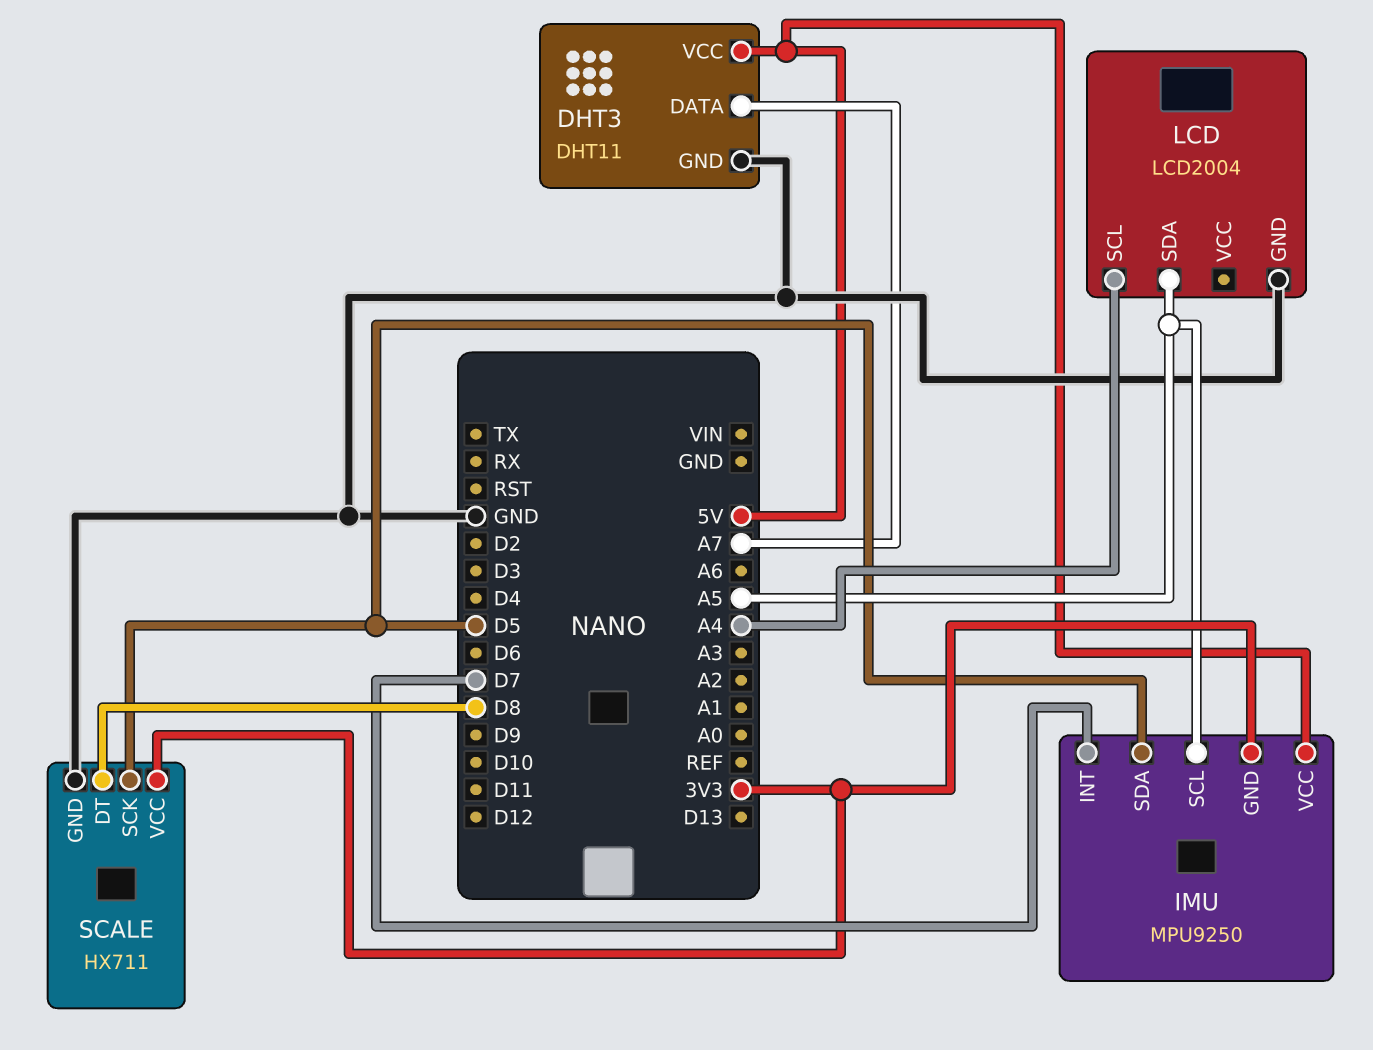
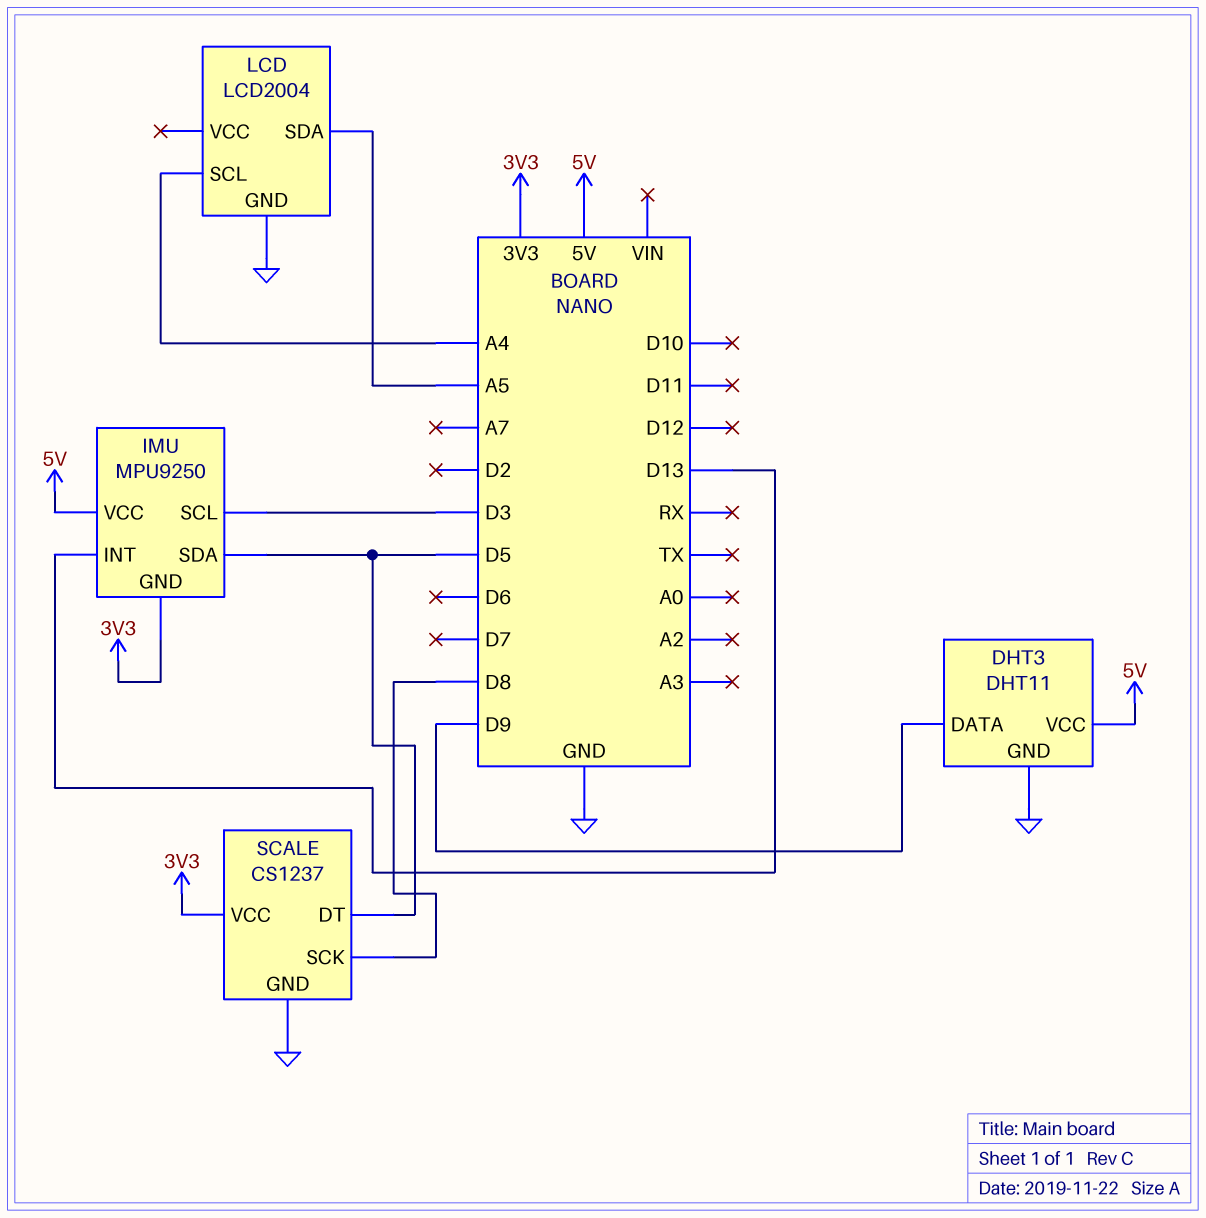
DHT3 pin DATA: A7 -> D9
IMU pin INT: D7 -> D13
IMU pin SCL: A5 -> D3
SCALE: HX711 -> CS1237
SCALE pin DT: D8 -> D5
SCALE pin SCK: D5 -> D8

